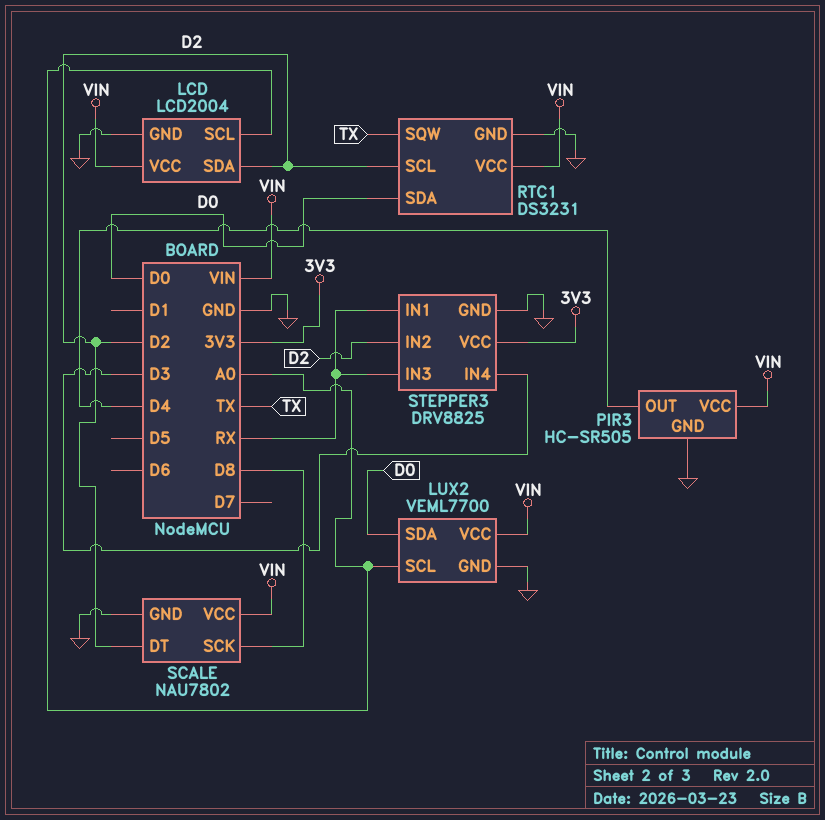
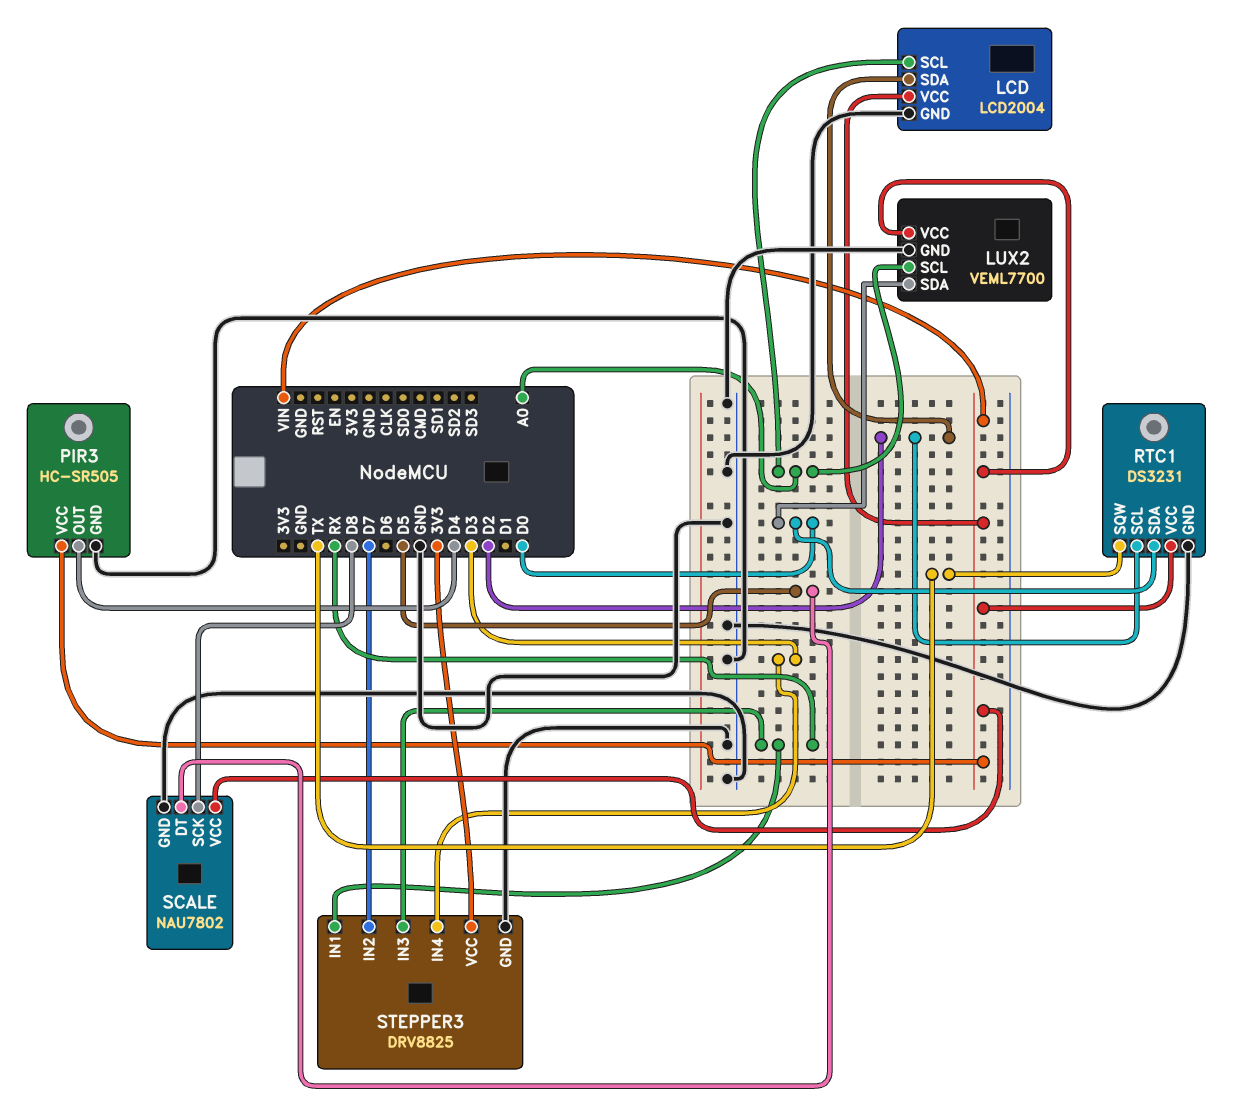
SCALE pin DT: D2 -> D5
STEPPER3 pin IN2: D2 -> D7

